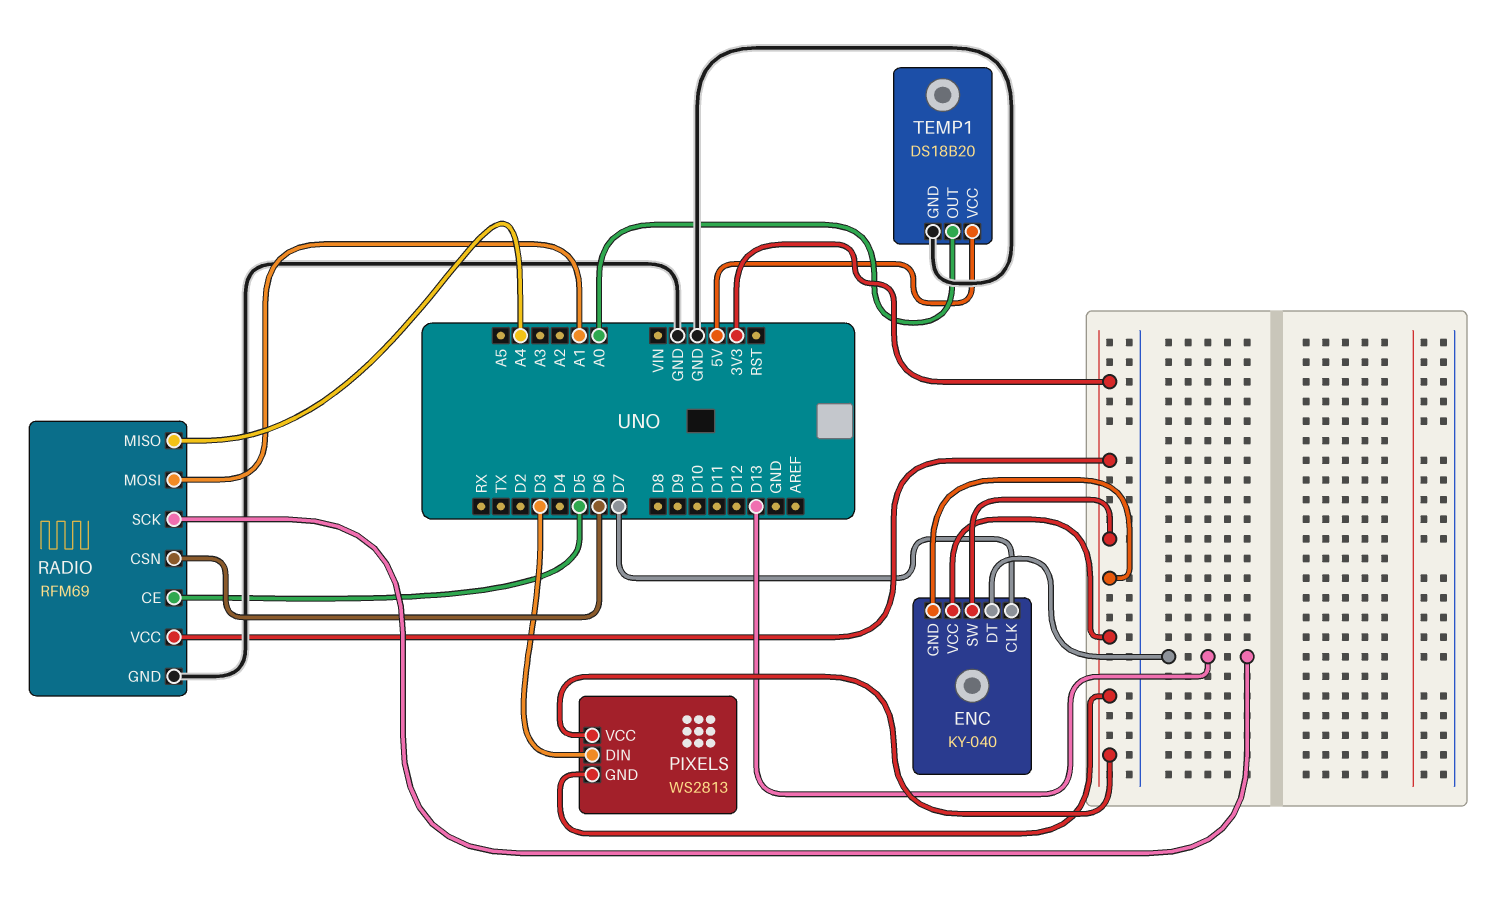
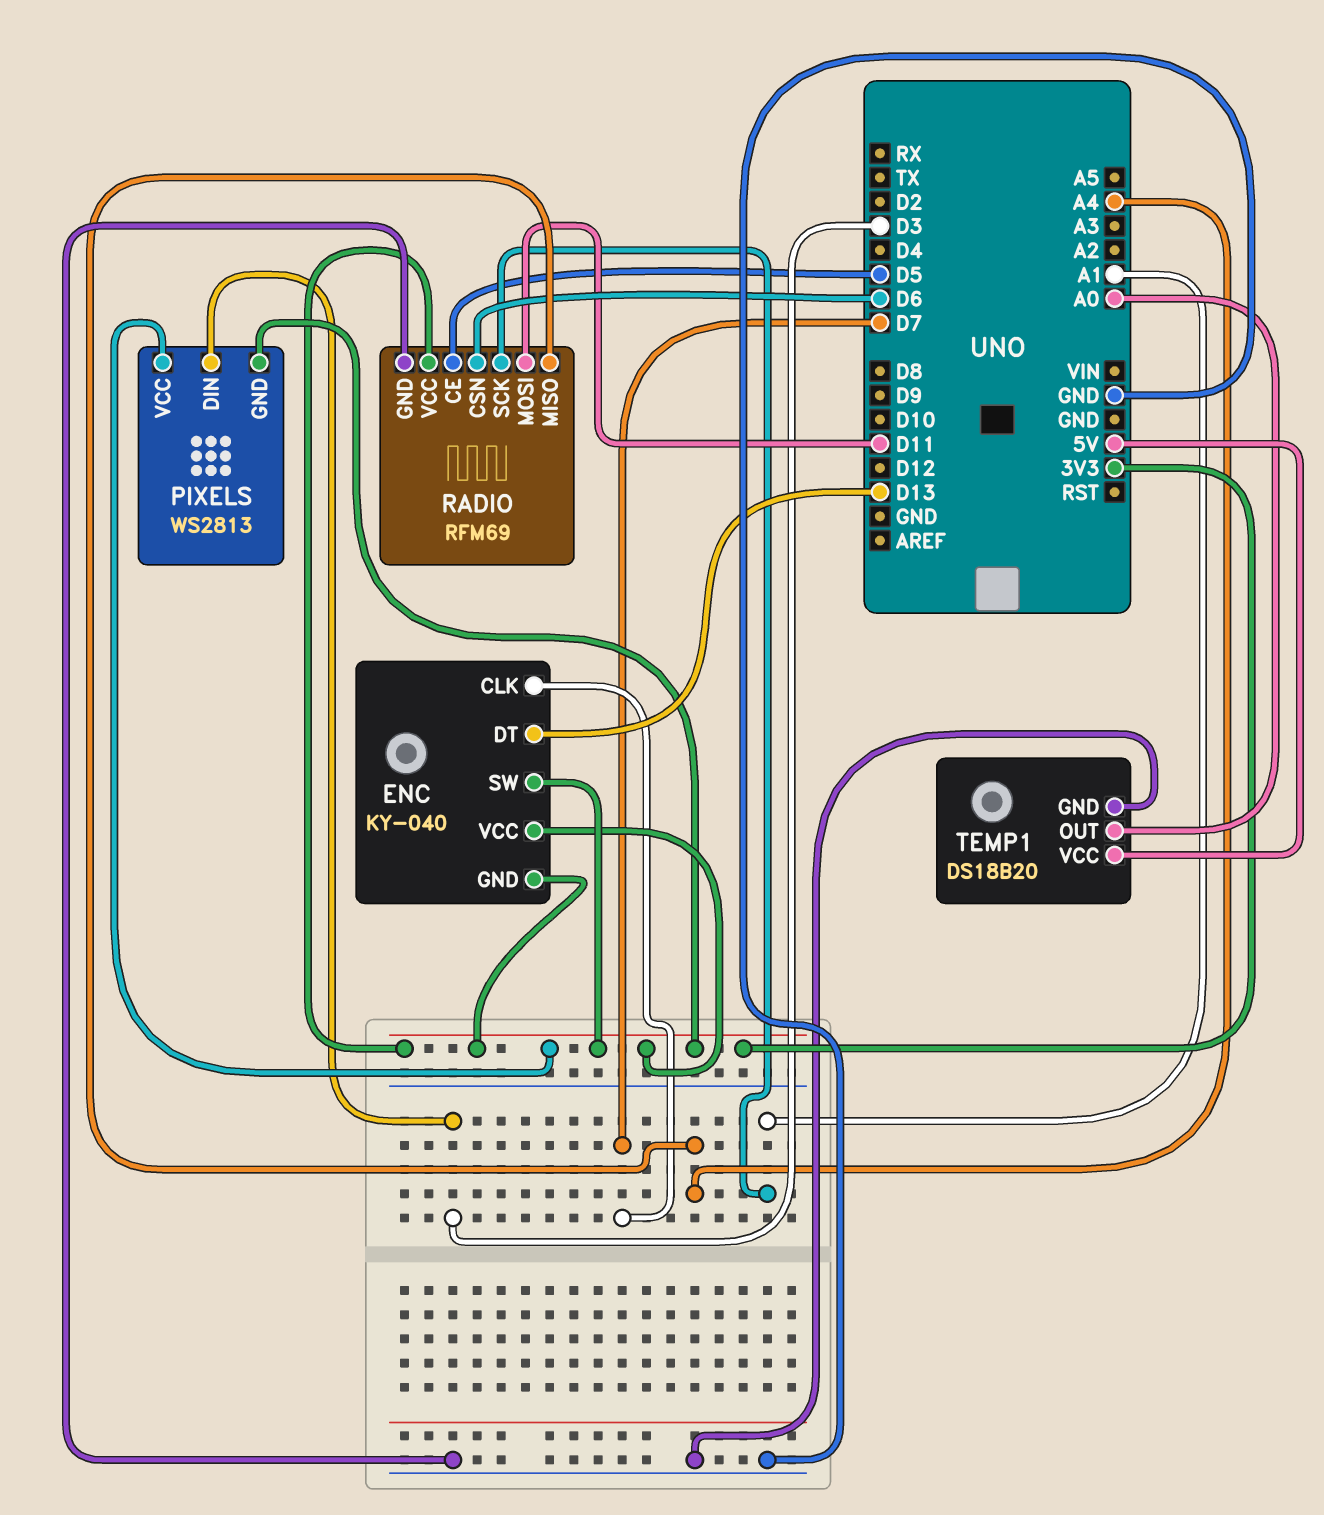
RADIO pin MOSI: A1 -> D11
RADIO pin SCK: D13 -> A1

